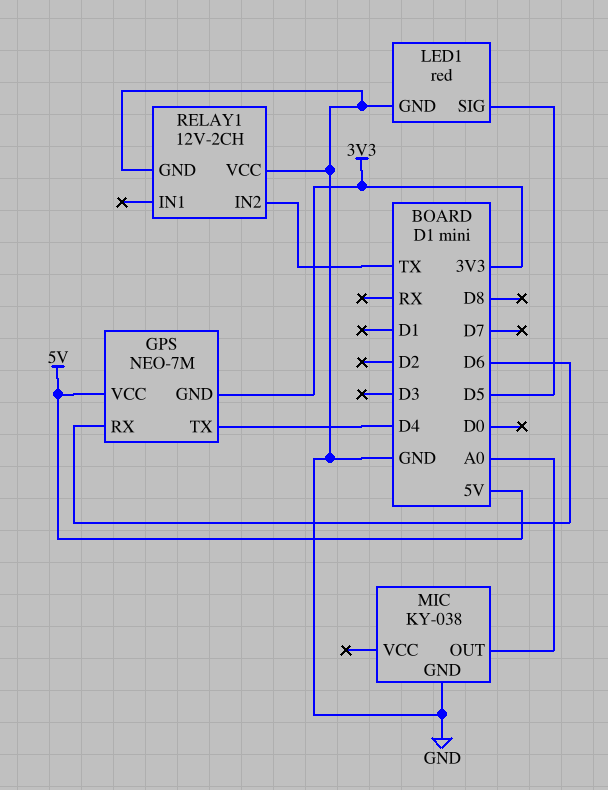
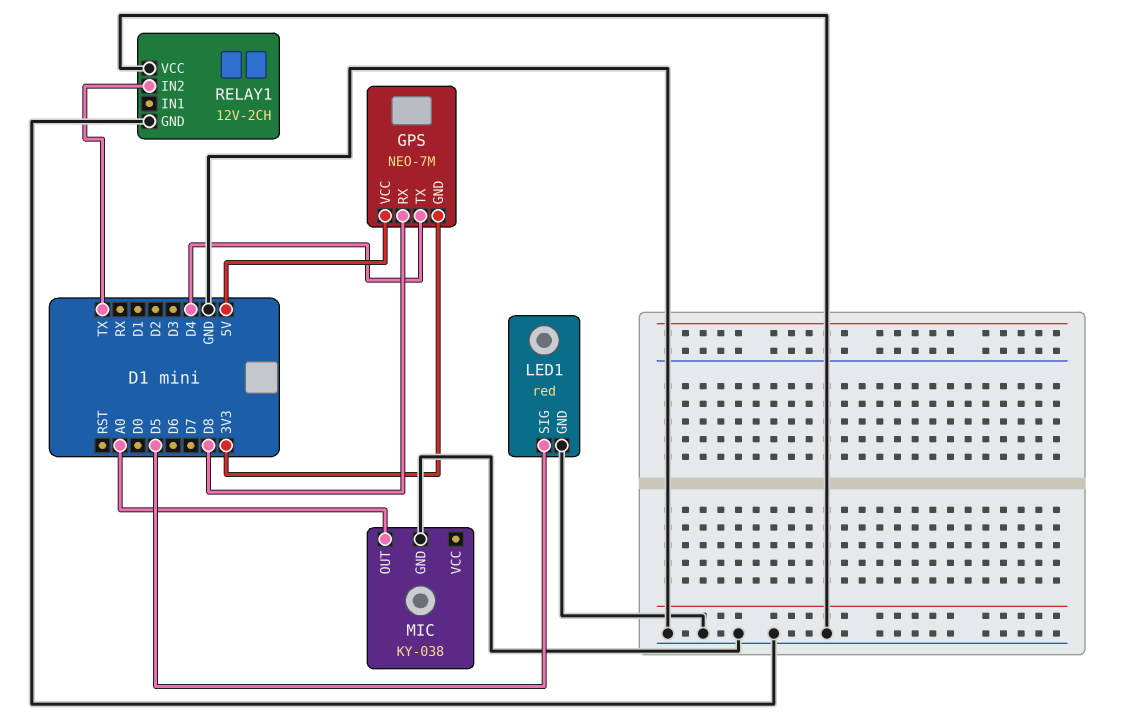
GPS pin RX: D6 -> D8

